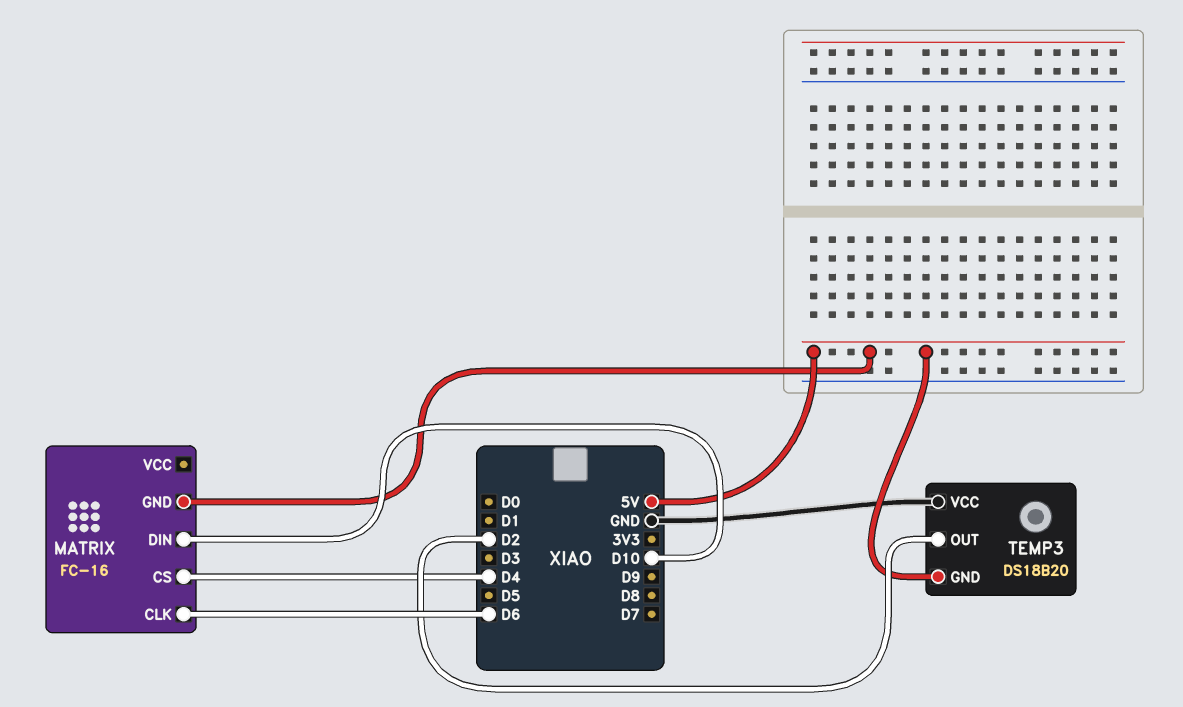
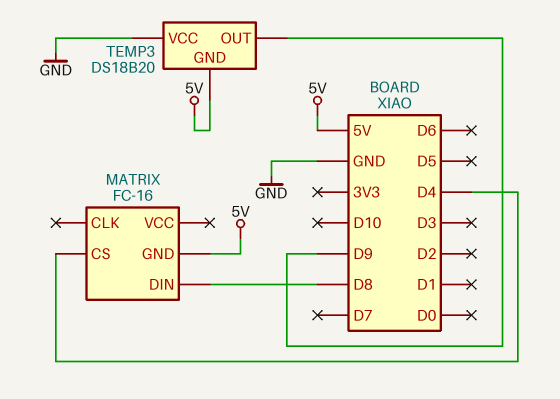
MATRIX pin CLK: D6 -> none
MATRIX pin DIN: D10 -> D8
TEMP3 pin OUT: D2 -> D9

